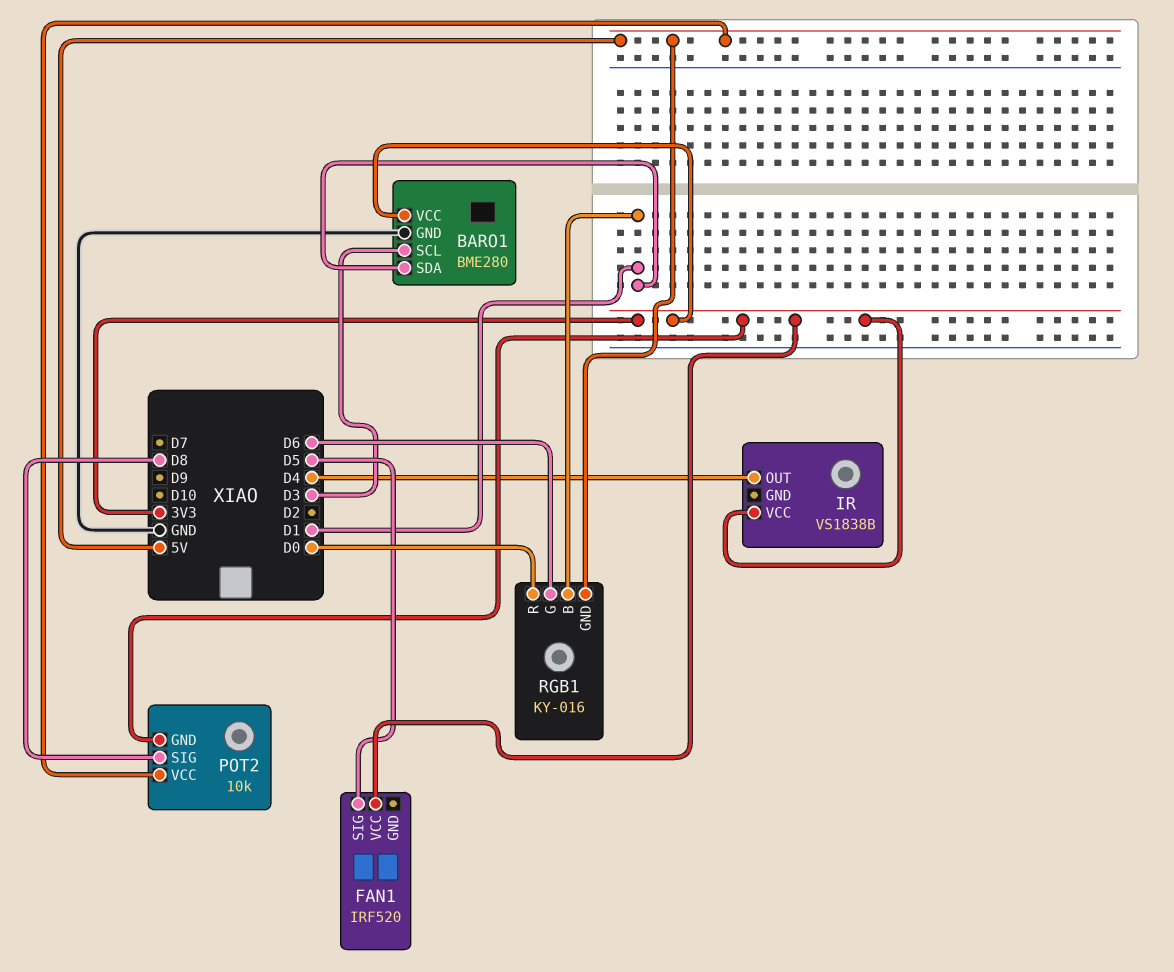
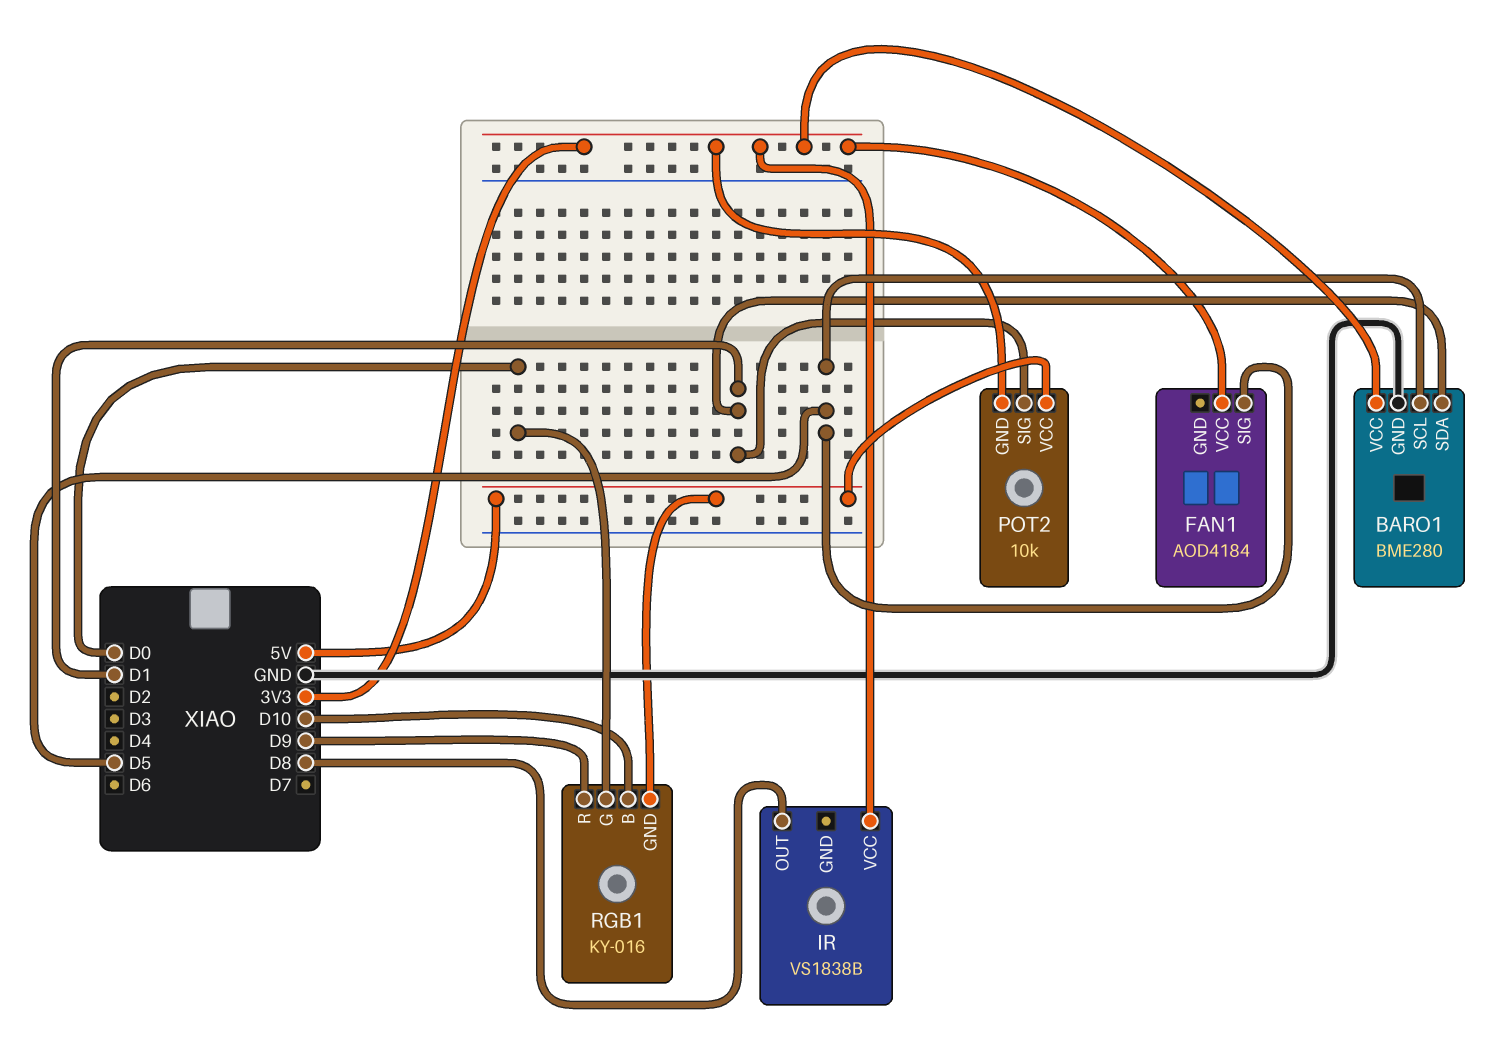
BARO1 pin SCL: D3 -> D5
FAN1: IRF520 -> AOD4184
IR pin OUT: D4 -> D8
POT2 pin SIG: D8 -> D1
RGB1 pin B: D1 -> D10
RGB1 pin G: D6 -> D0
RGB1 pin R: D0 -> D9

